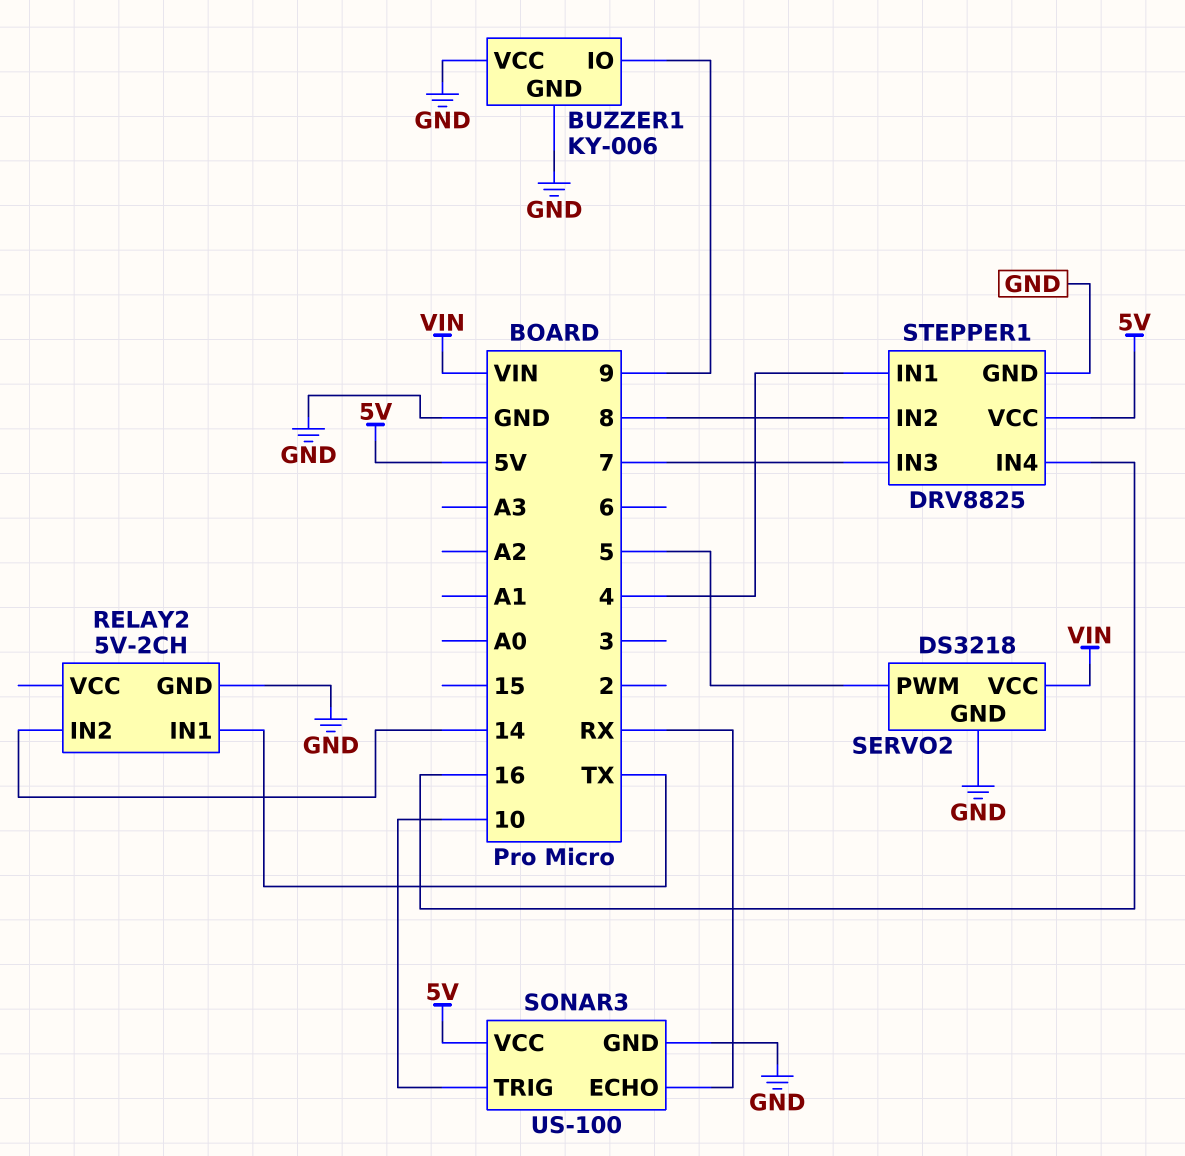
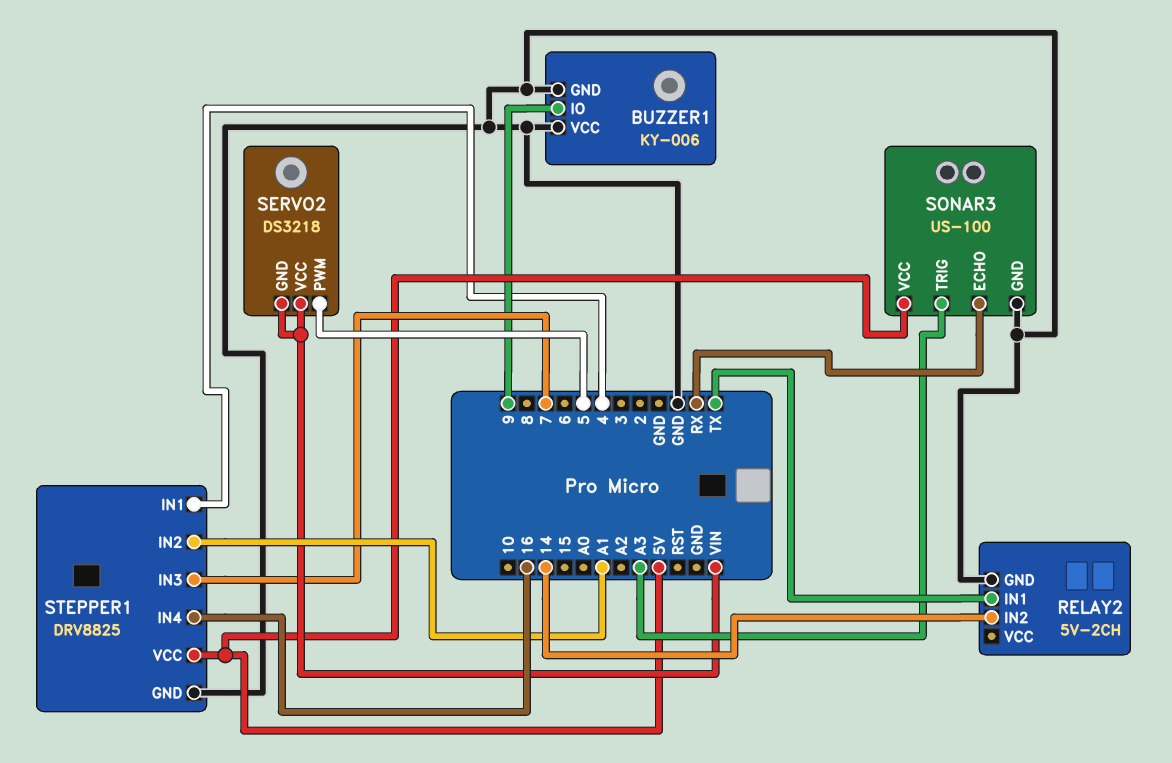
SERVO2 pin GND: GND -> VIN
SONAR3 pin TRIG: 10 -> A3
STEPPER1 pin IN2: 8 -> A1

